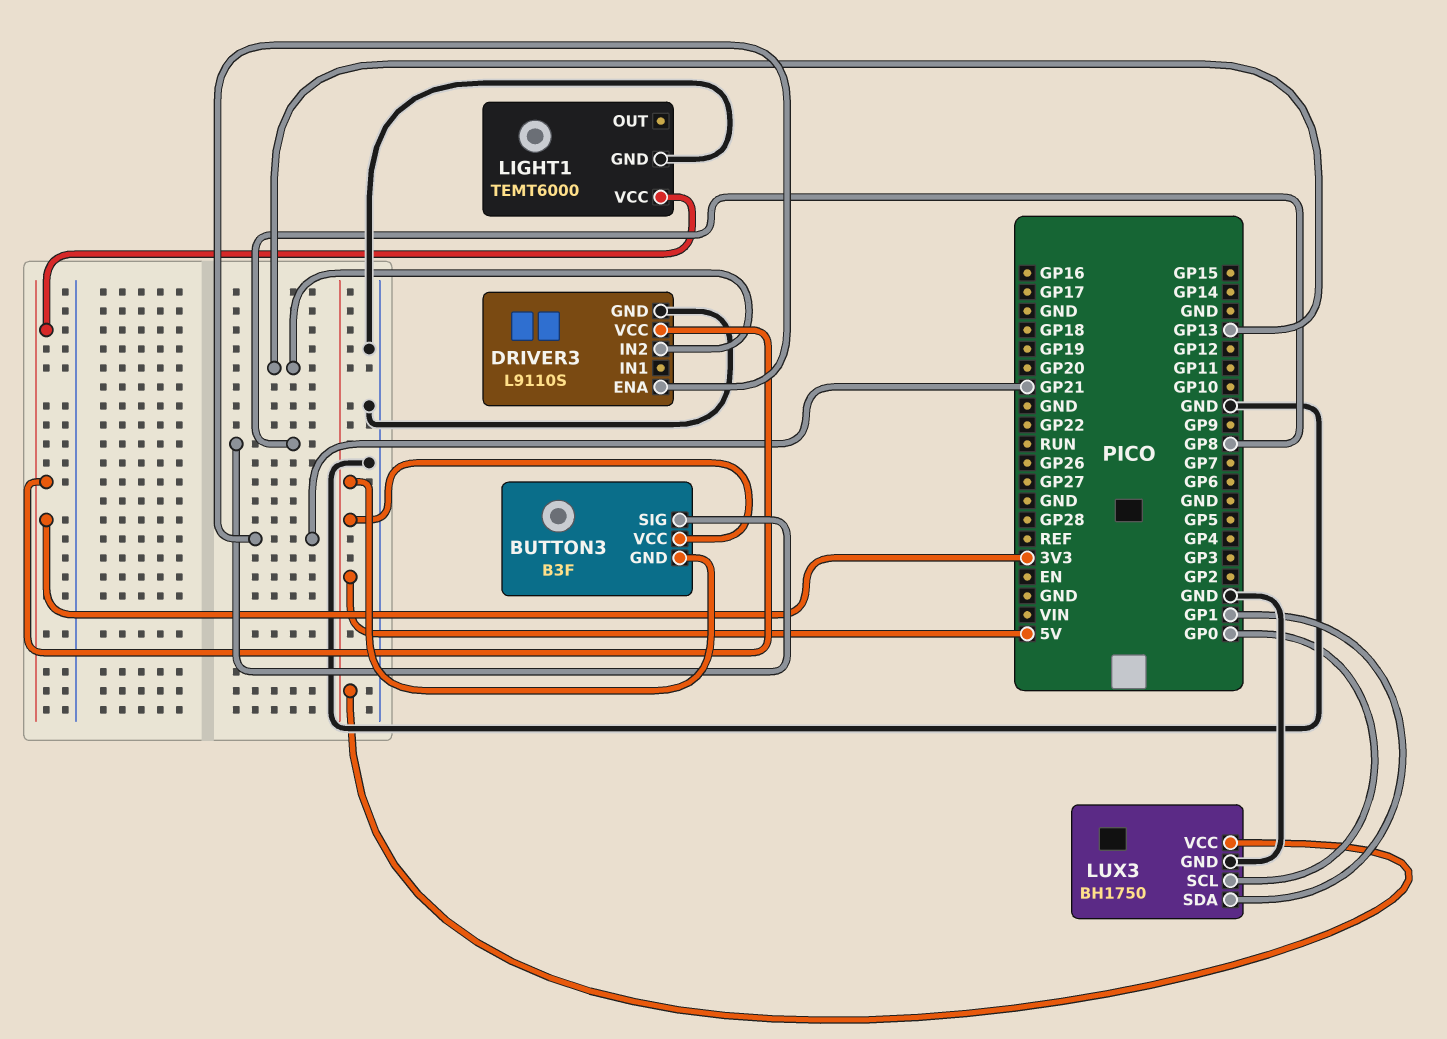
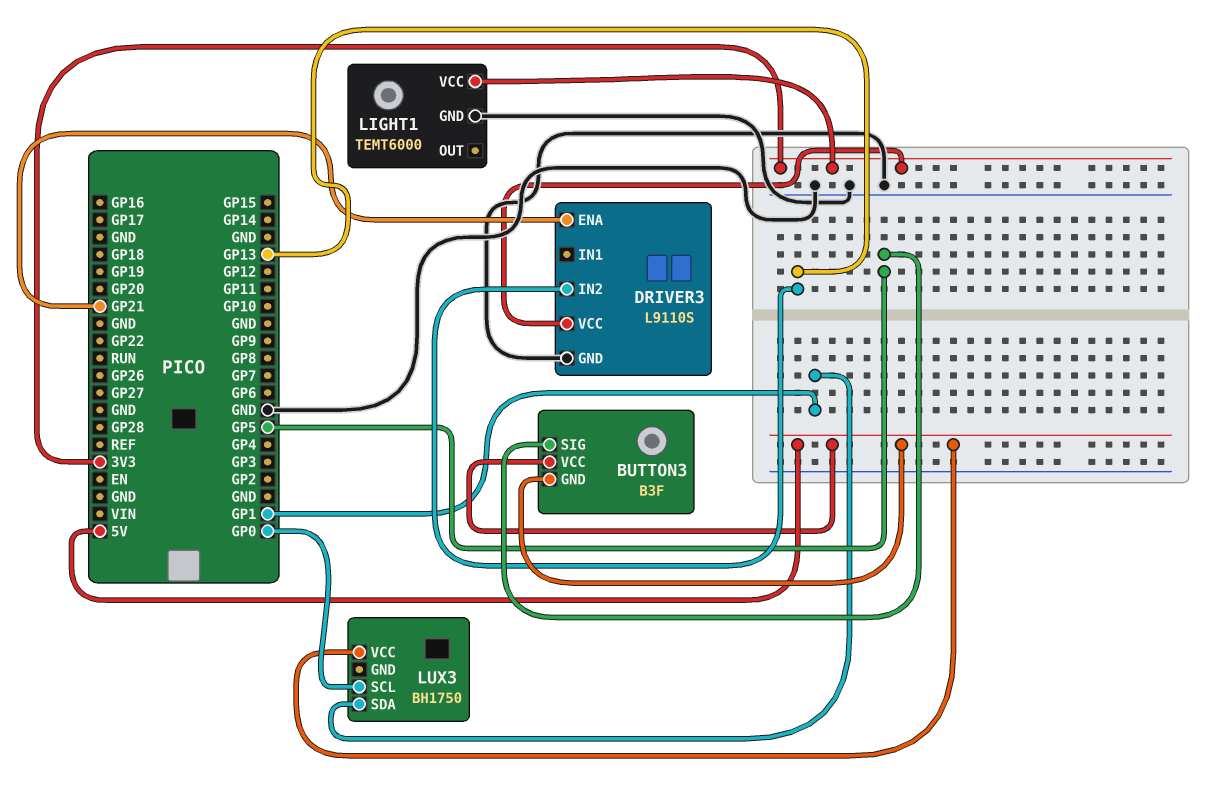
BUTTON3 pin SIG: GP8 -> GP5
LUX3 pin GND: GND -> none

